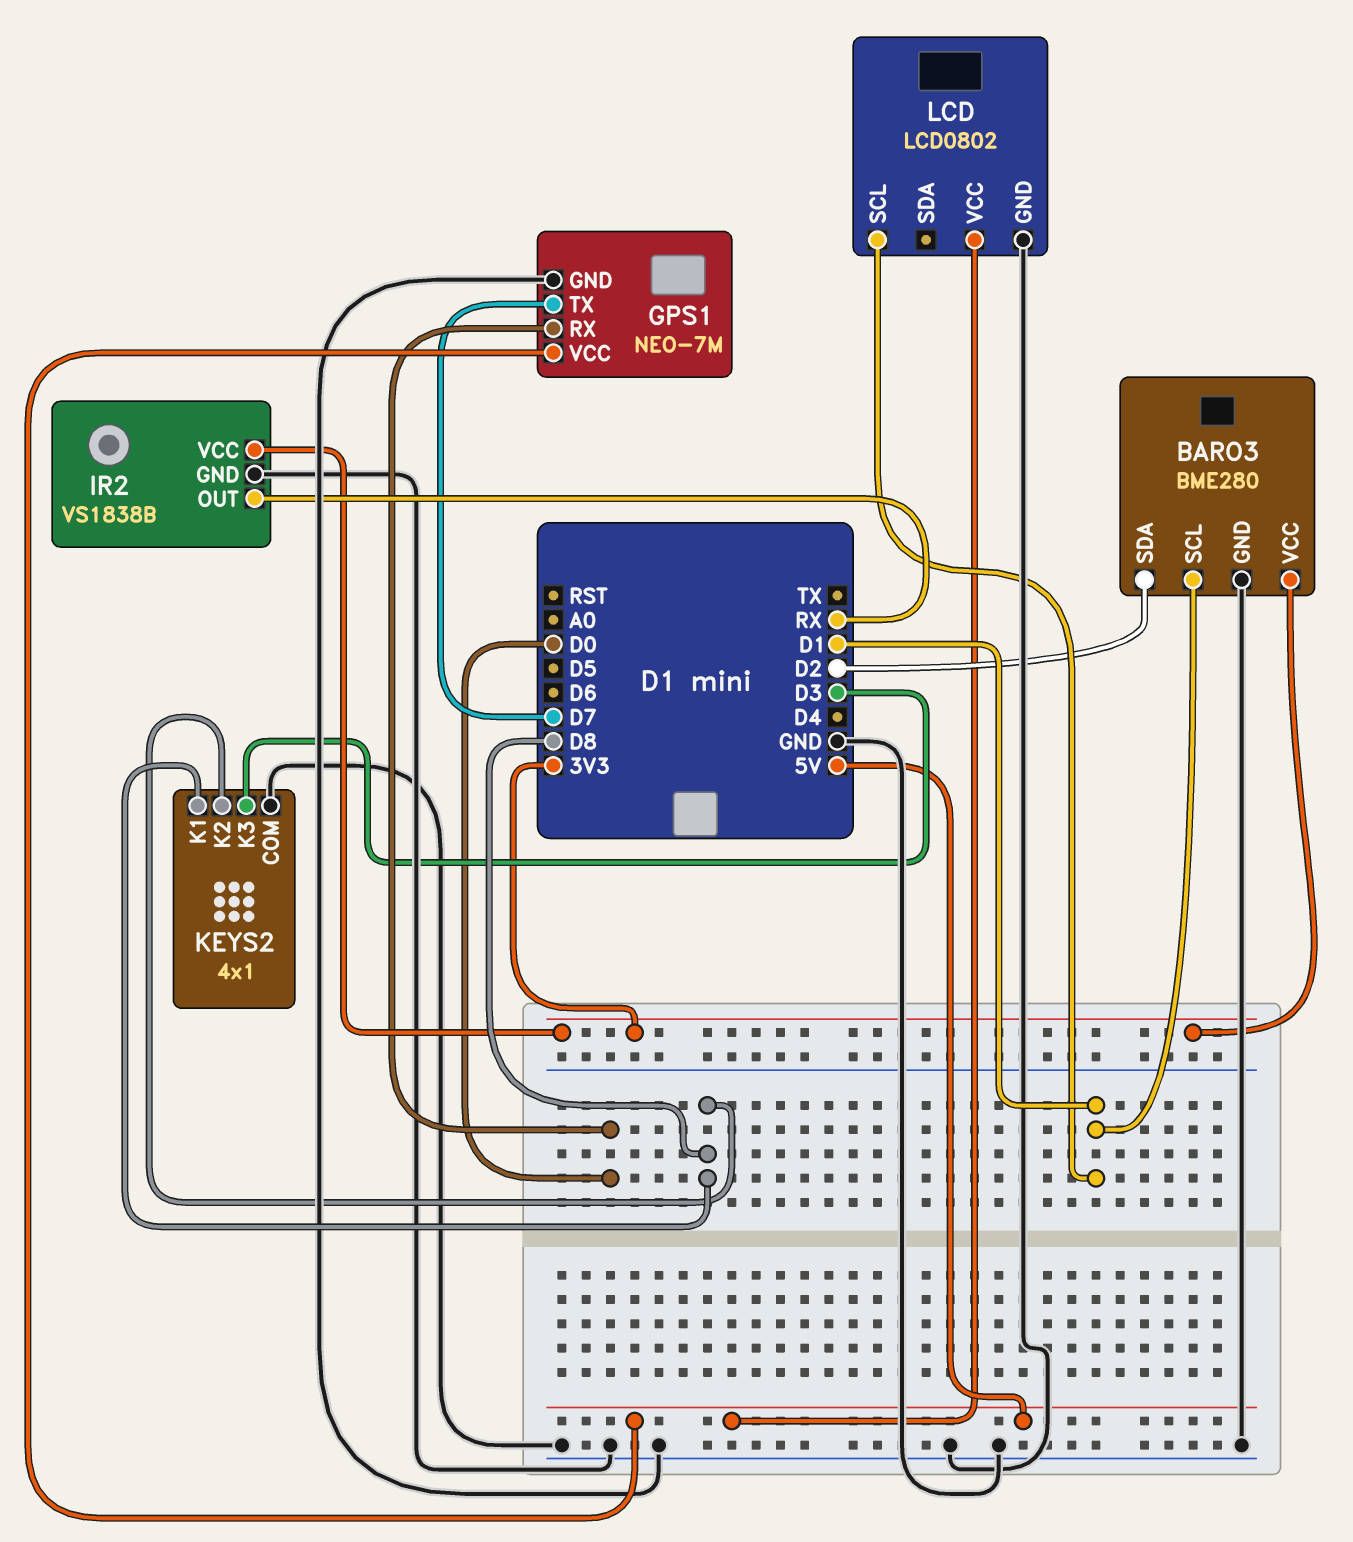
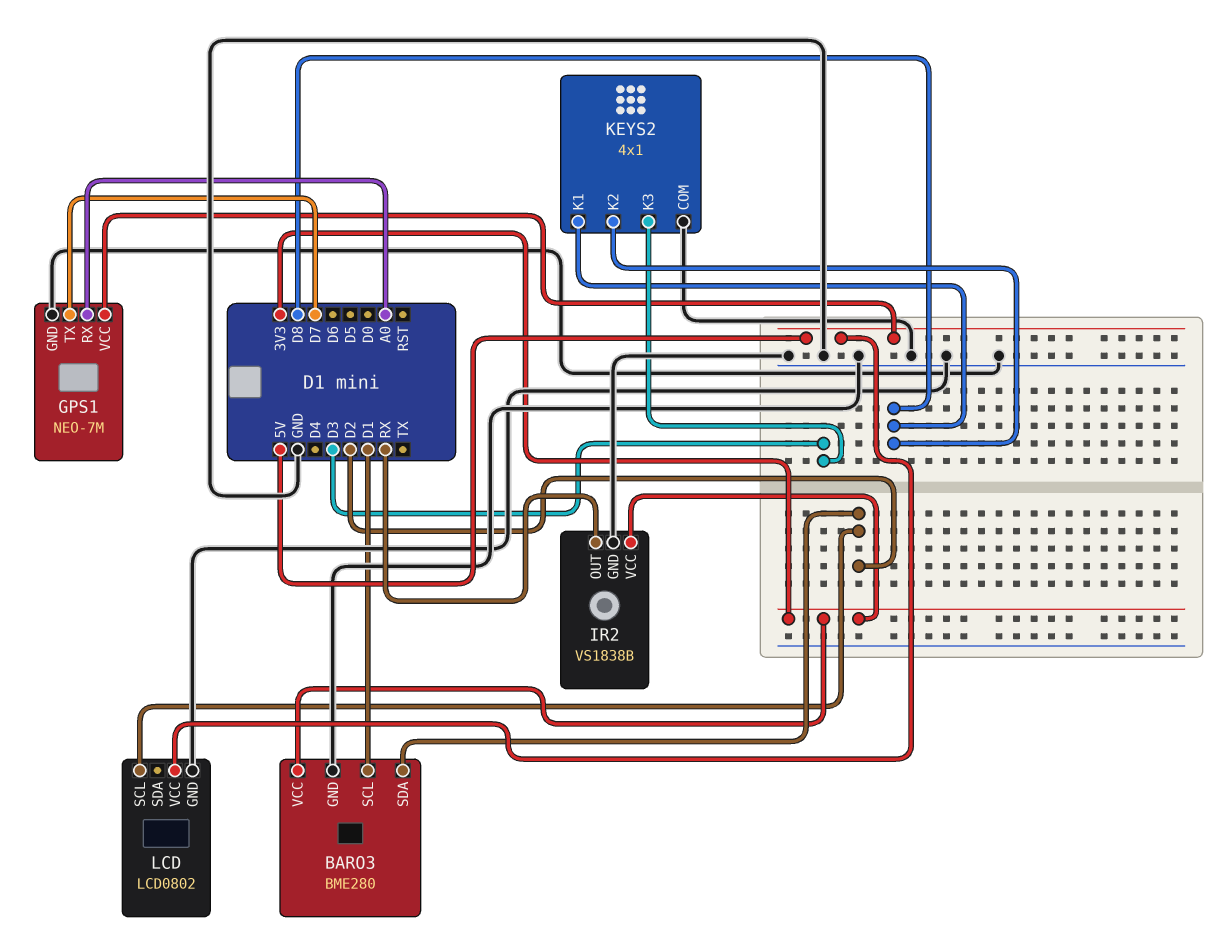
GPS1 pin RX: D0 -> A0
LCD pin SCL: D1 -> D2

